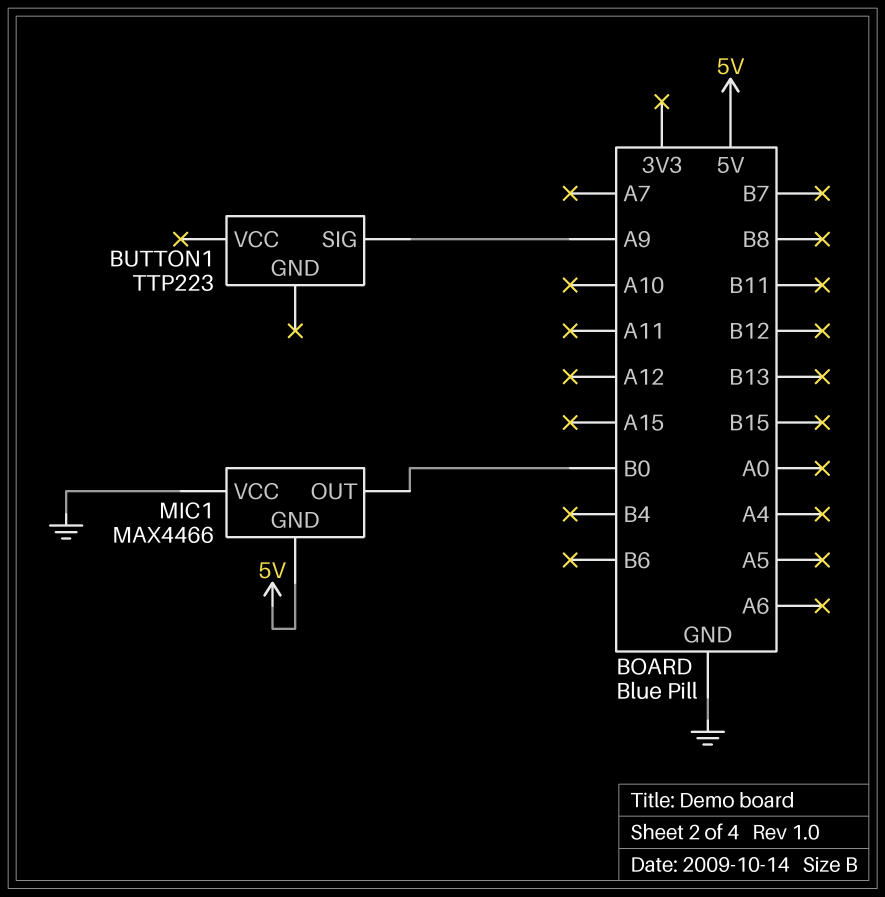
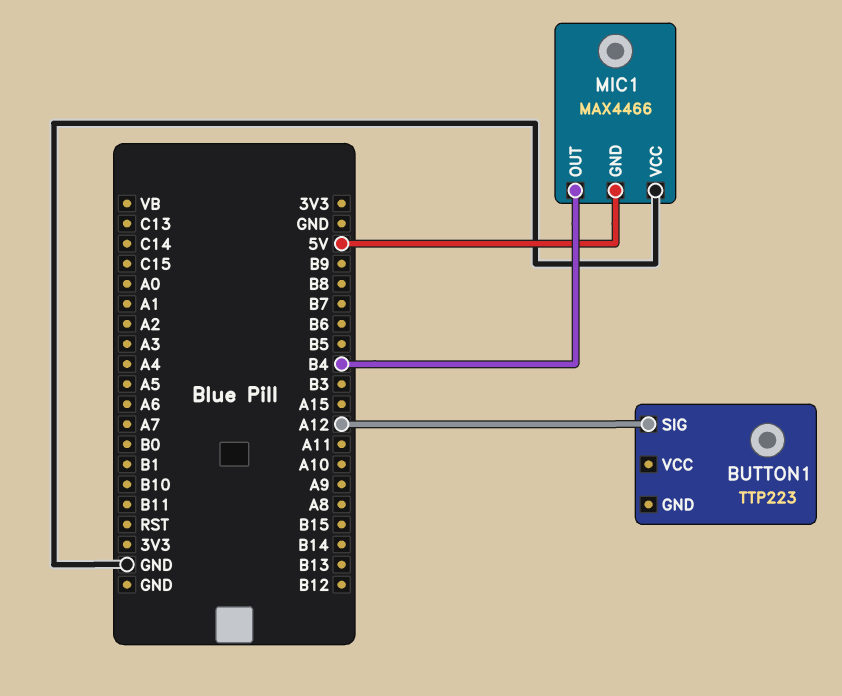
BUTTON1 pin SIG: A9 -> A12
MIC1 pin OUT: B0 -> B4

